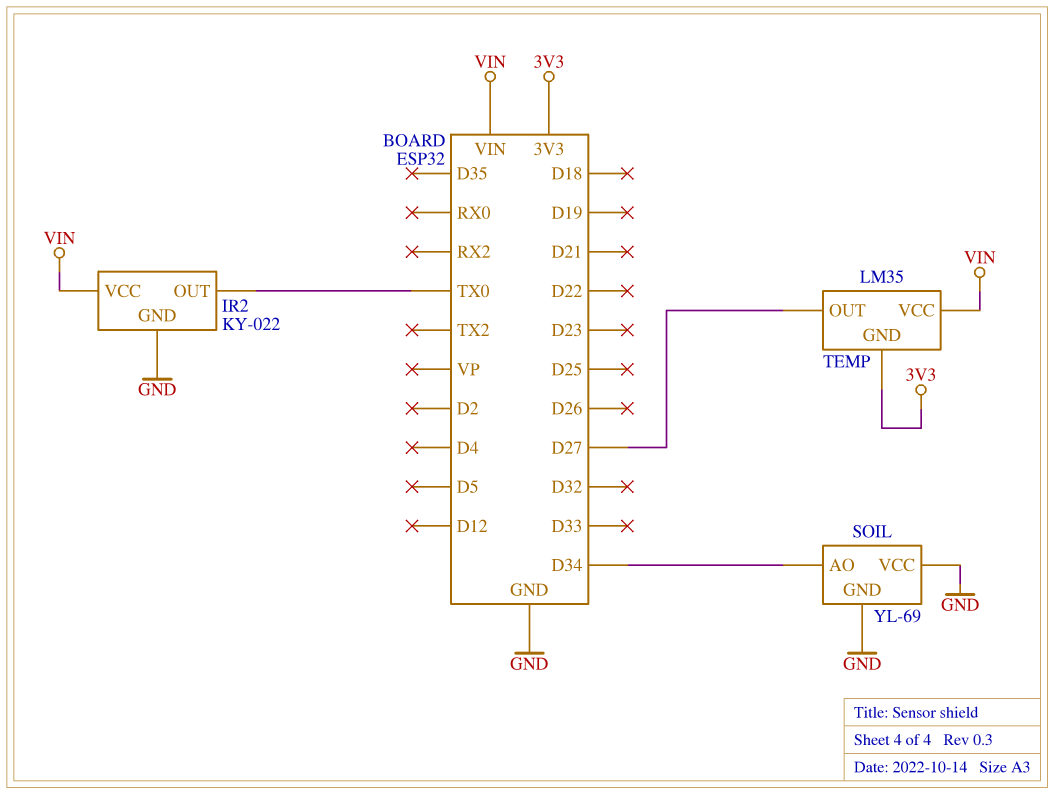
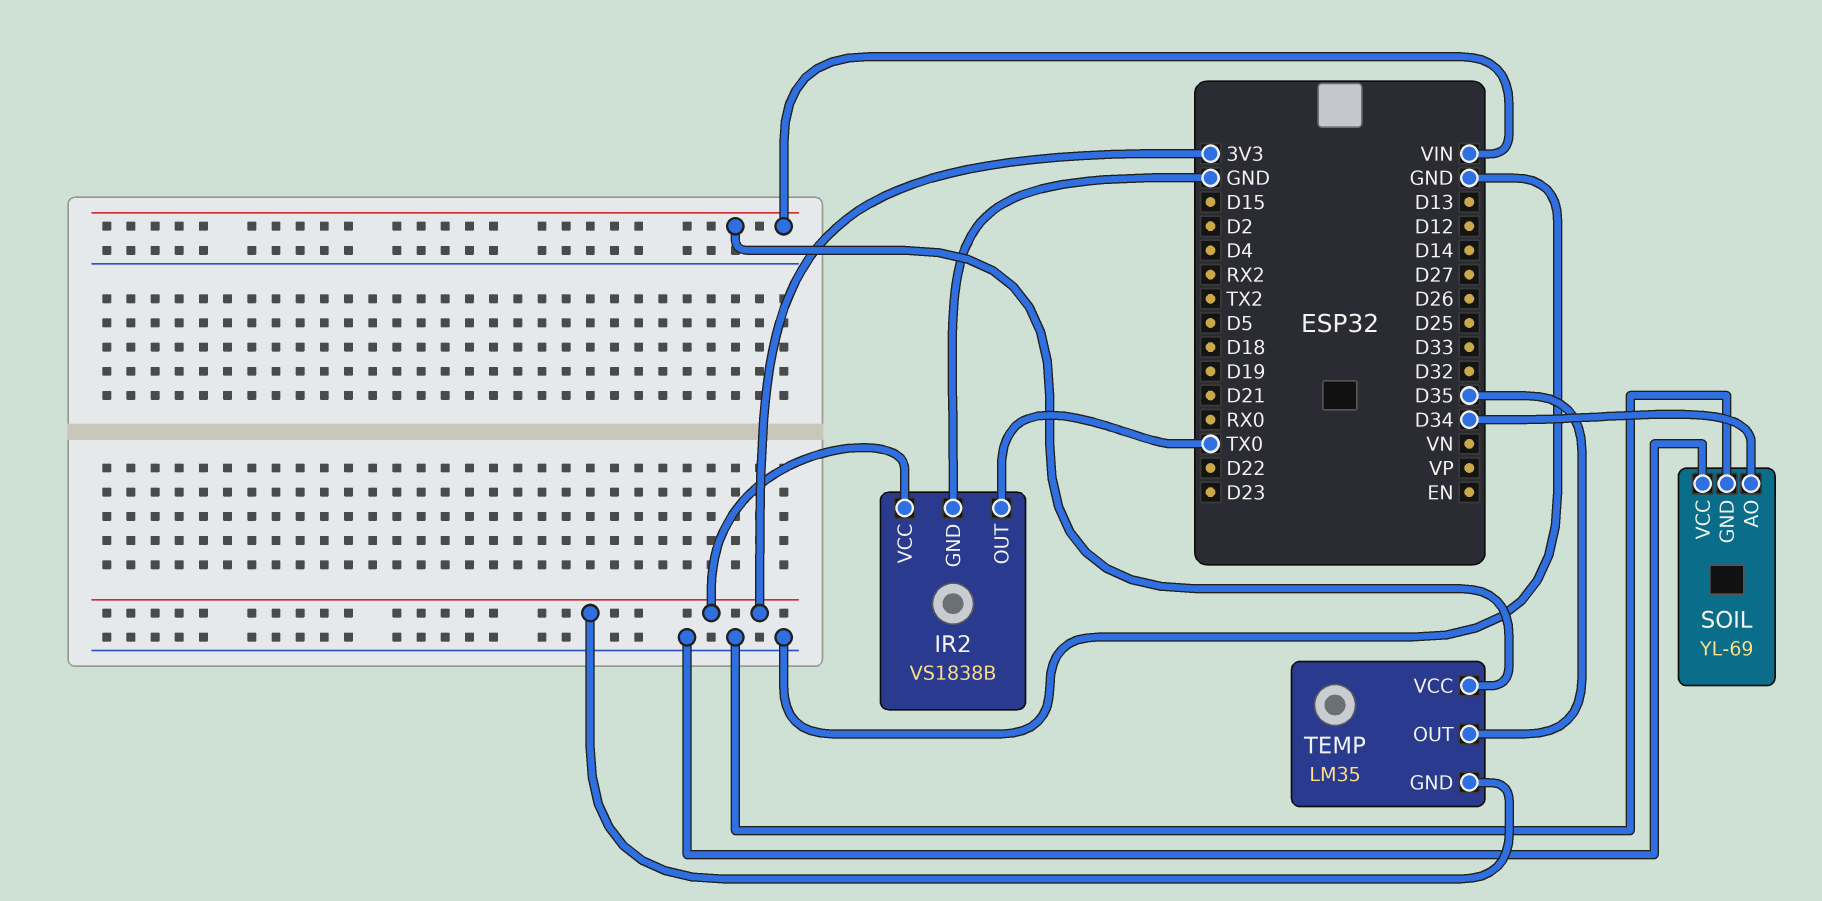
IR2: KY-022 -> VS1838B
IR2 pin VCC: VIN -> 3V3
TEMP pin OUT: D27 -> D35

